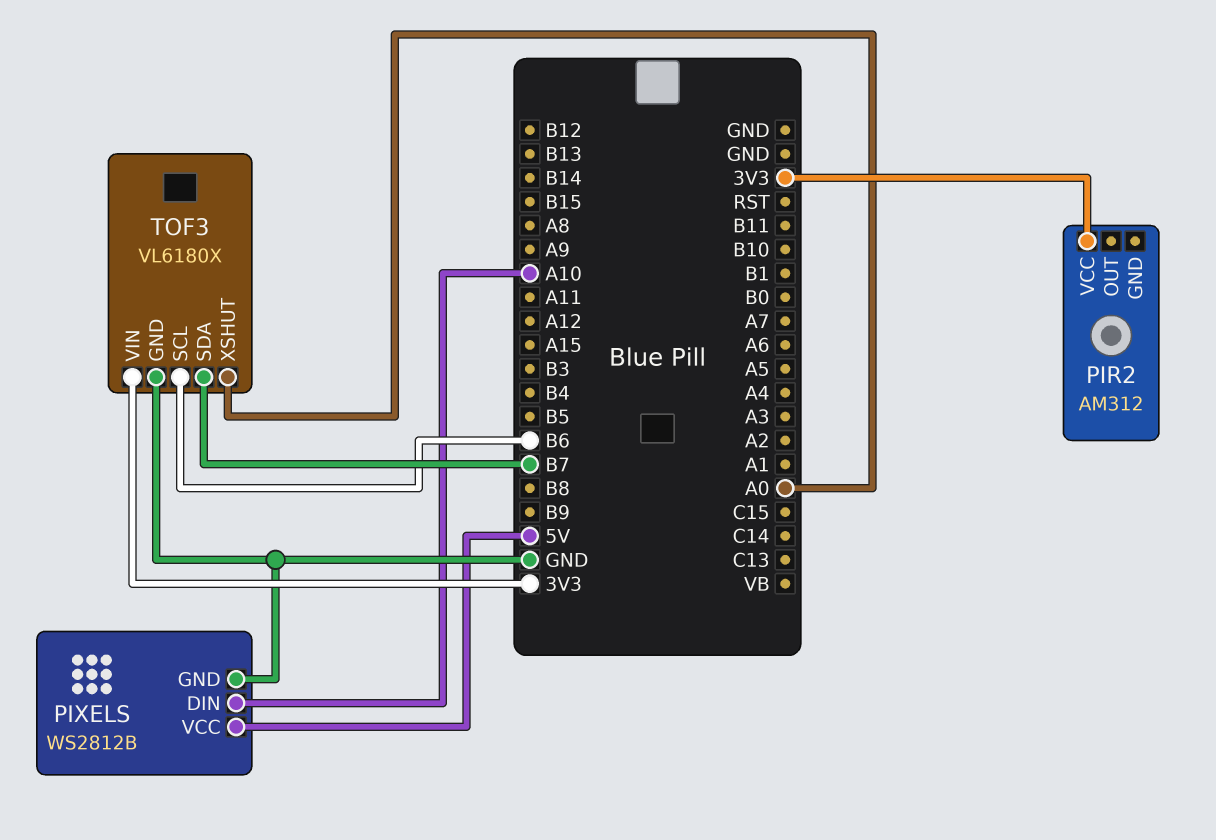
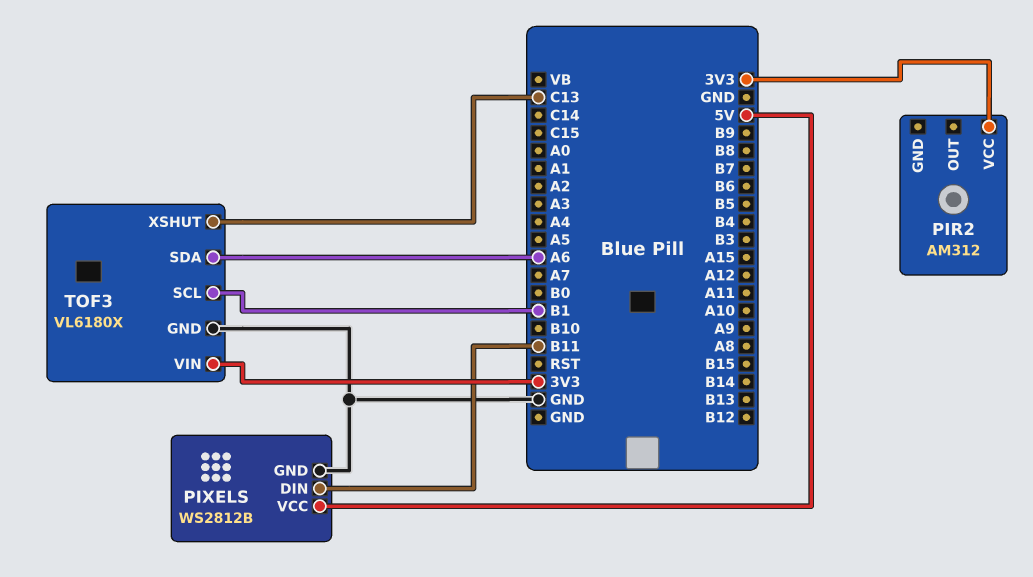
PIXELS pin DIN: A10 -> B11
TOF3 pin SCL: B6 -> B1
TOF3 pin SDA: B7 -> A6
TOF3 pin XSHUT: A0 -> C13

